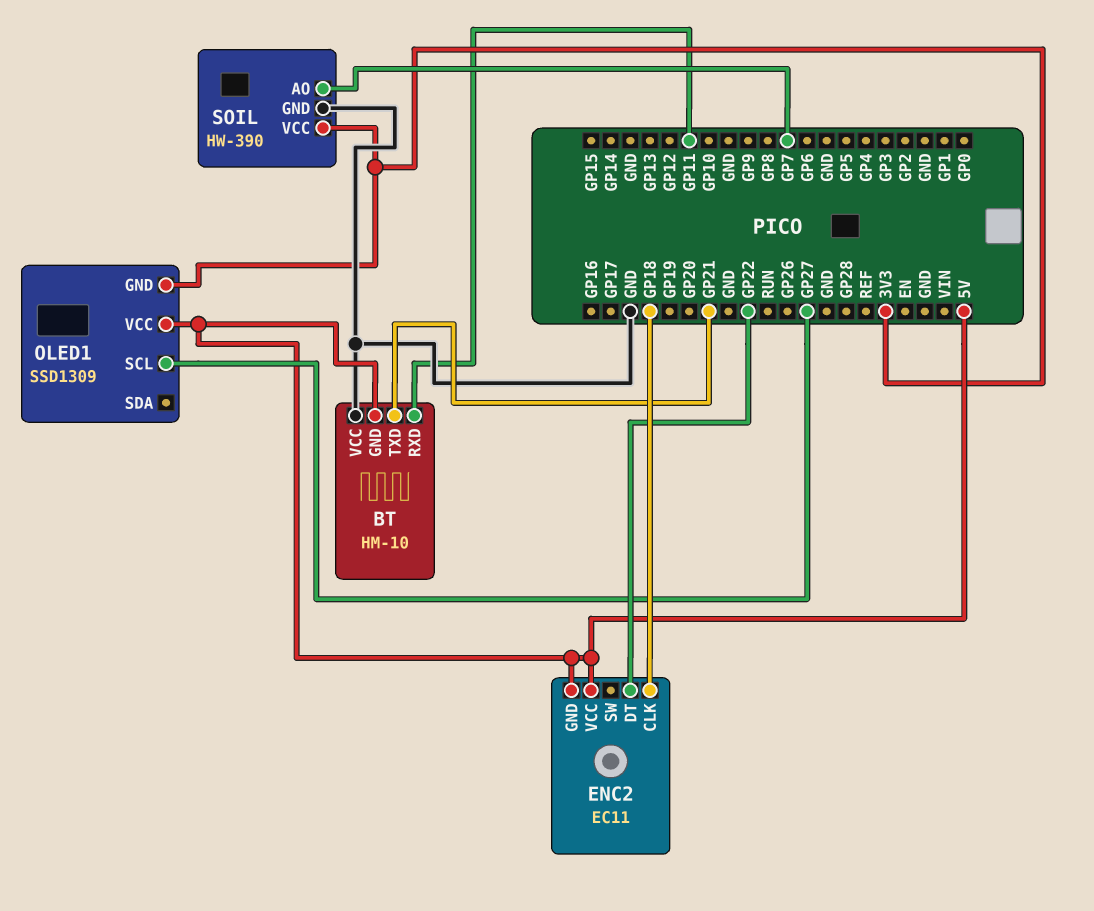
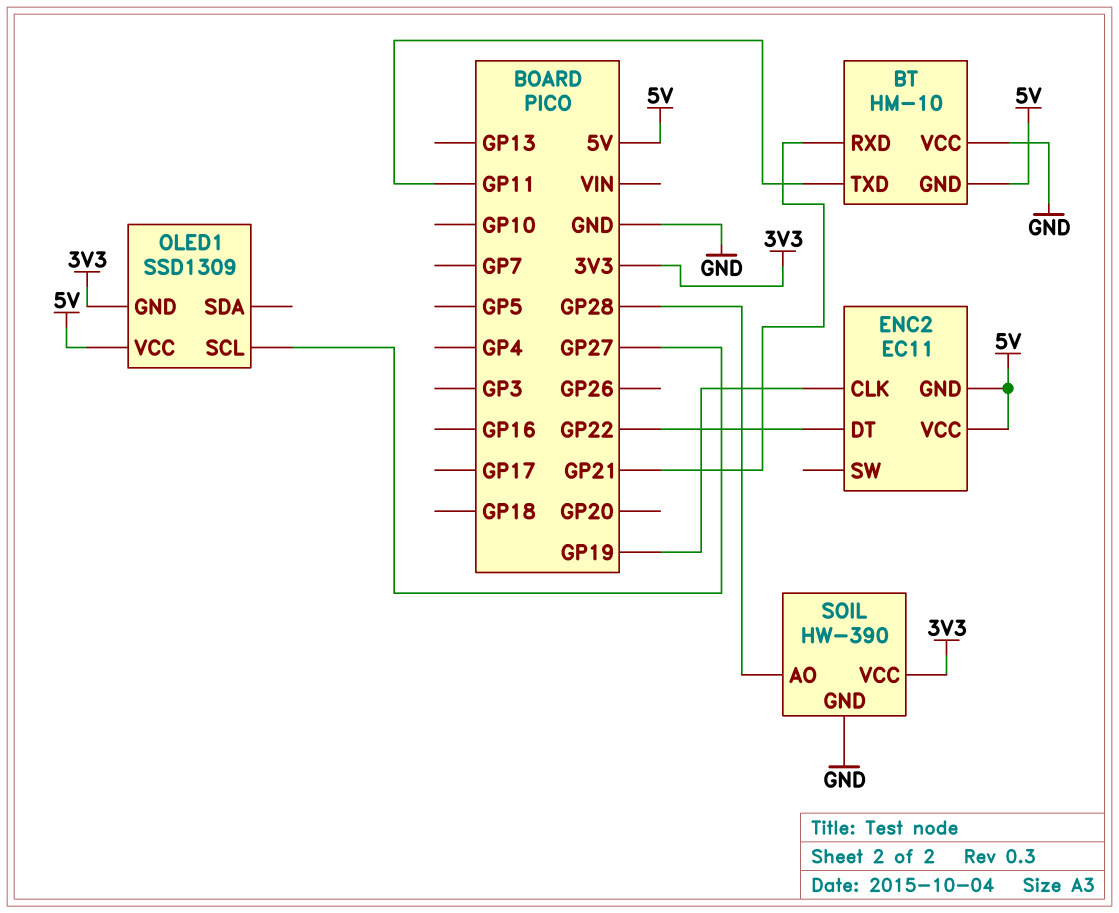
BT pin RXD: GP11 -> GP21
BT pin TXD: GP21 -> GP11
ENC2 pin CLK: GP18 -> GP19
SOIL pin AO: GP7 -> GP28

